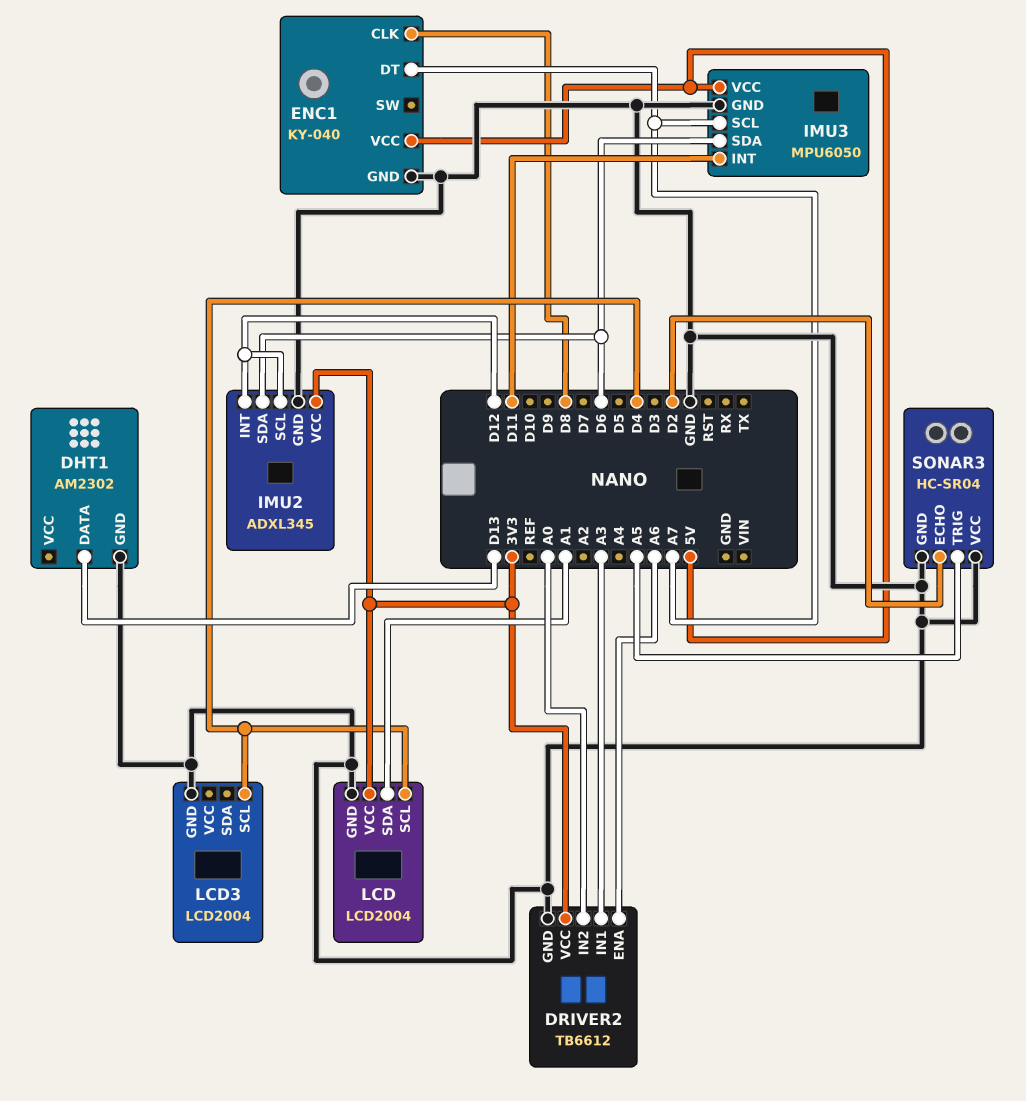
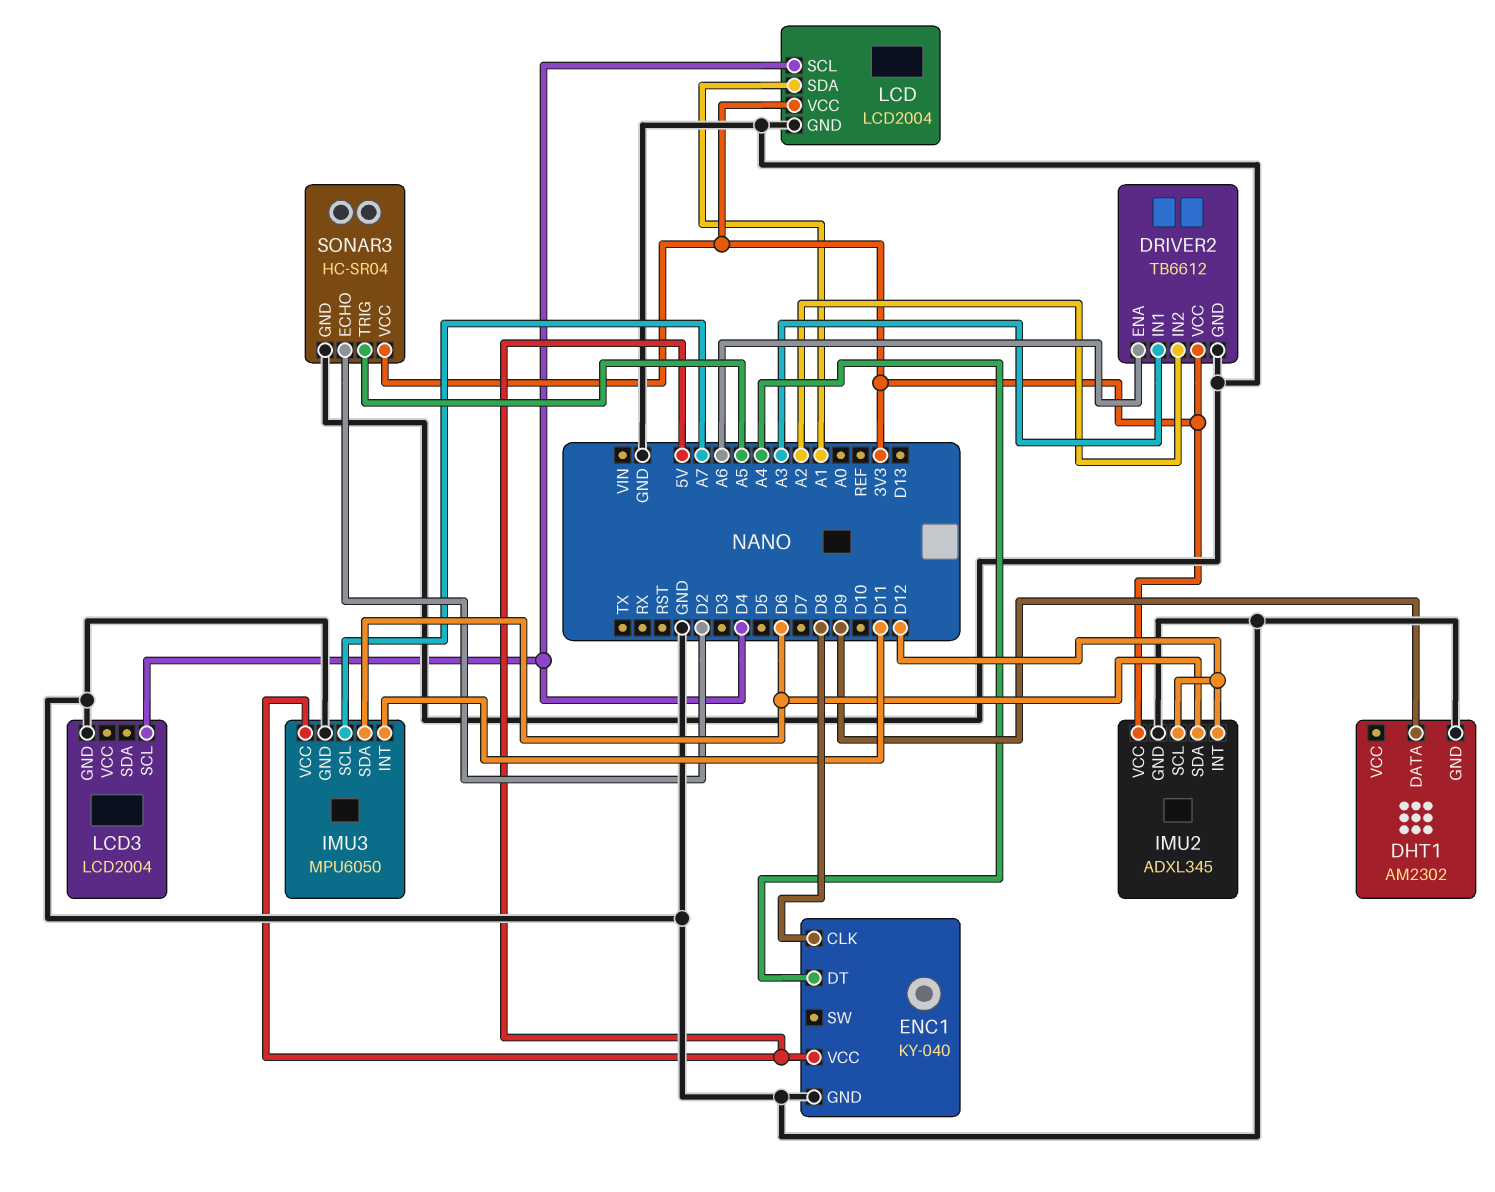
DHT1 pin DATA: D13 -> D9
DRIVER2 pin IN2: A0 -> A2
ENC1 pin DT: A7 -> A4
SONAR3 pin VCC: GND -> 3V3

